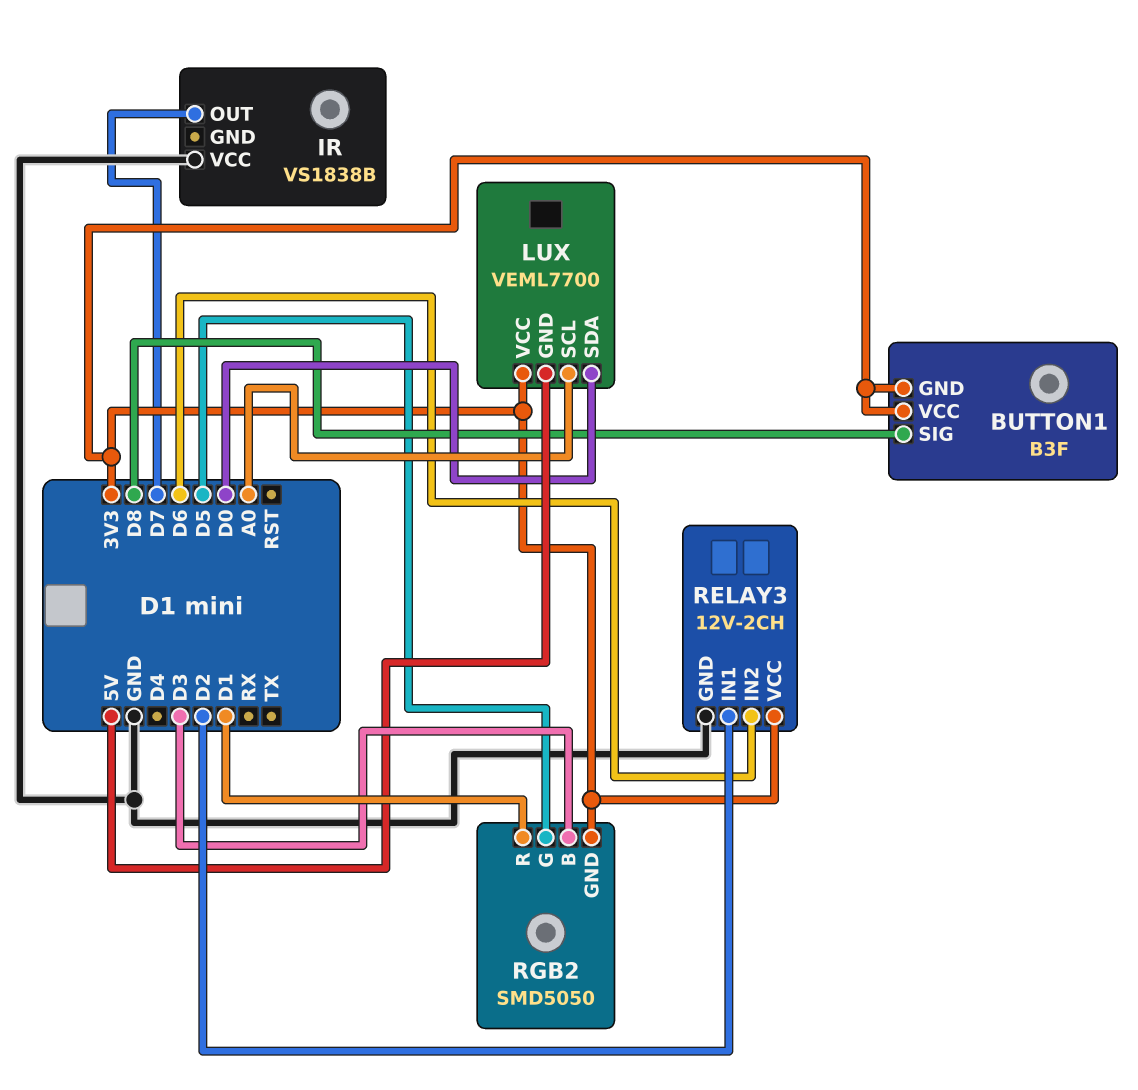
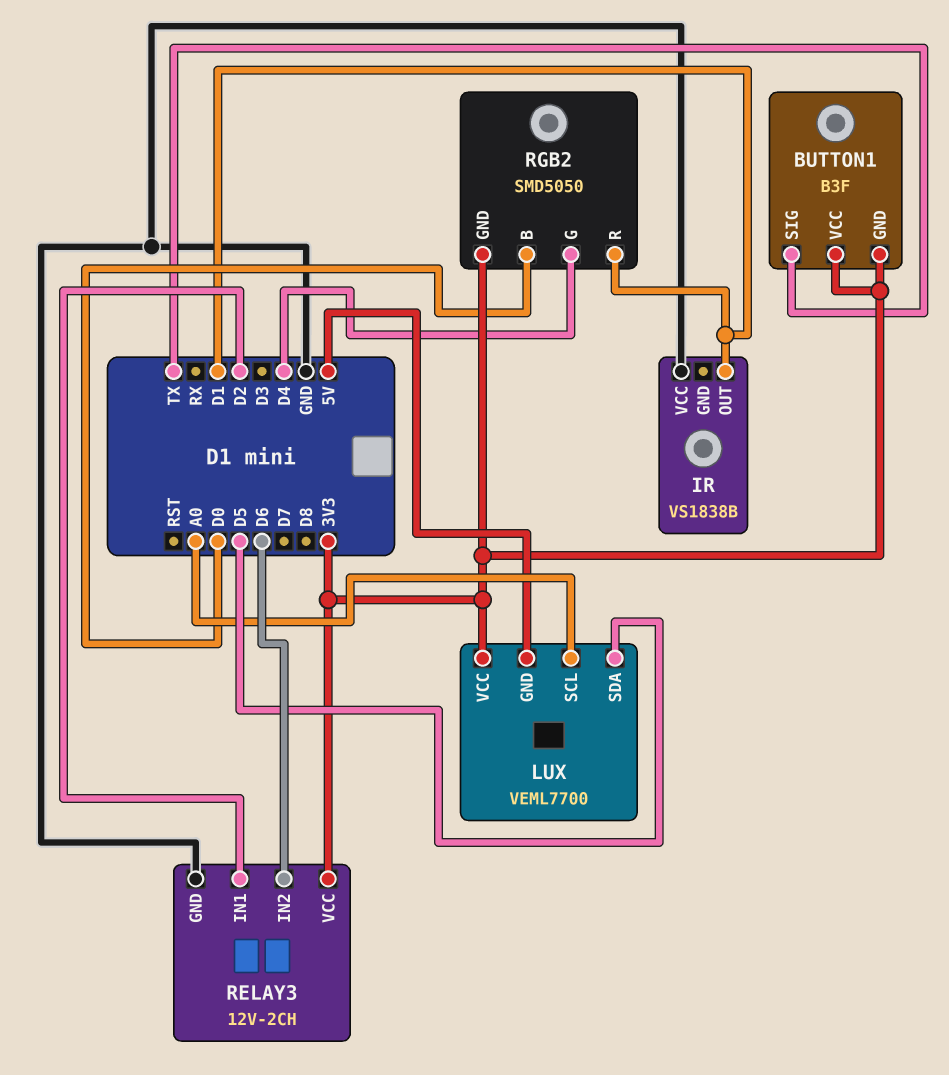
BUTTON1 pin SIG: D8 -> TX
IR pin OUT: D7 -> D1
LUX pin SDA: D0 -> D5
RGB2 pin B: D3 -> D0
RGB2 pin G: D5 -> D4

